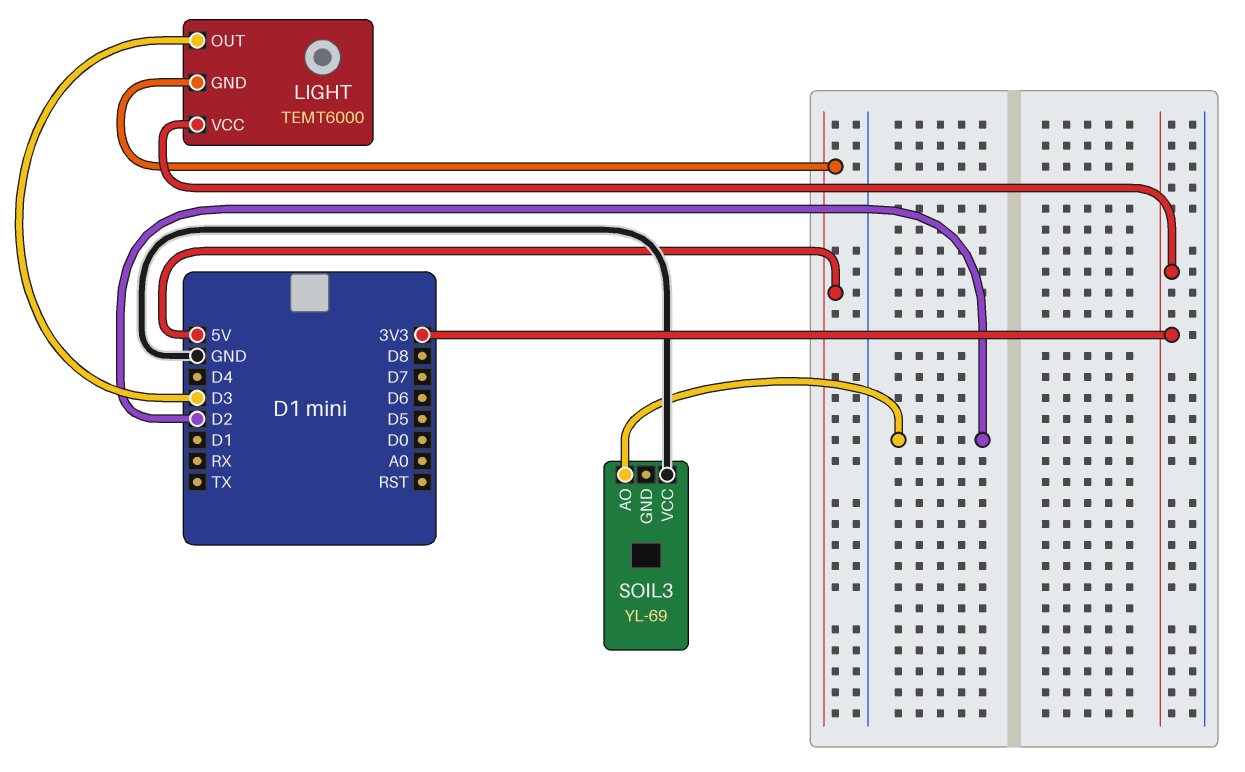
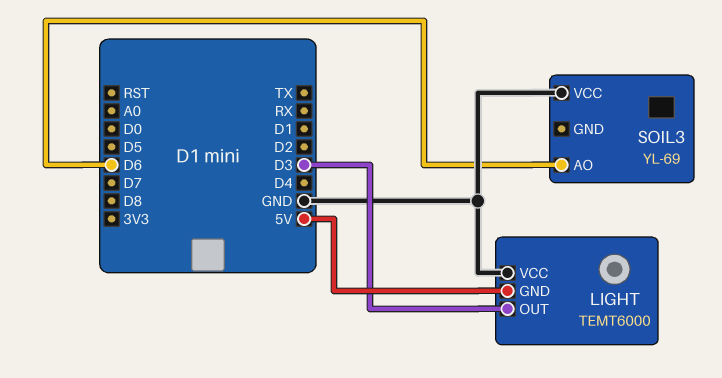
LIGHT pin VCC: 3V3 -> GND
SOIL3 pin AO: D2 -> D6

